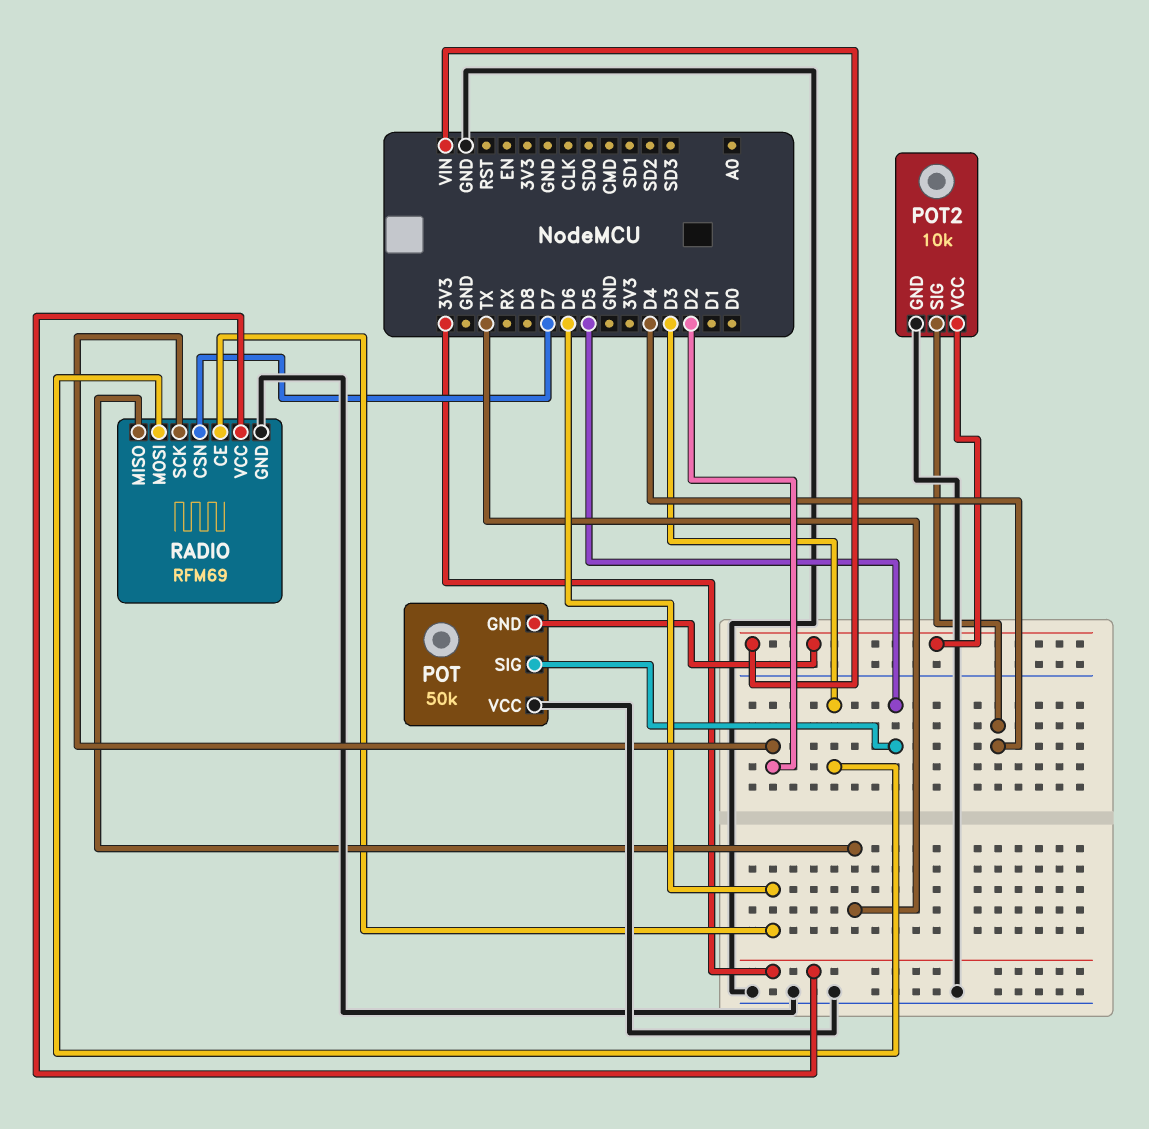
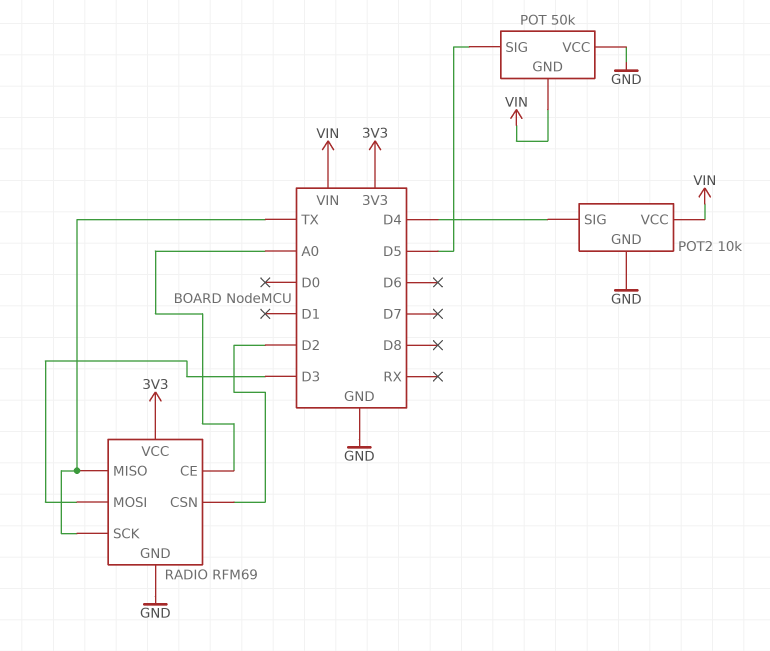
RADIO pin CE: D6 -> A0
RADIO pin CSN: D7 -> D2
RADIO pin SCK: D2 -> TX

